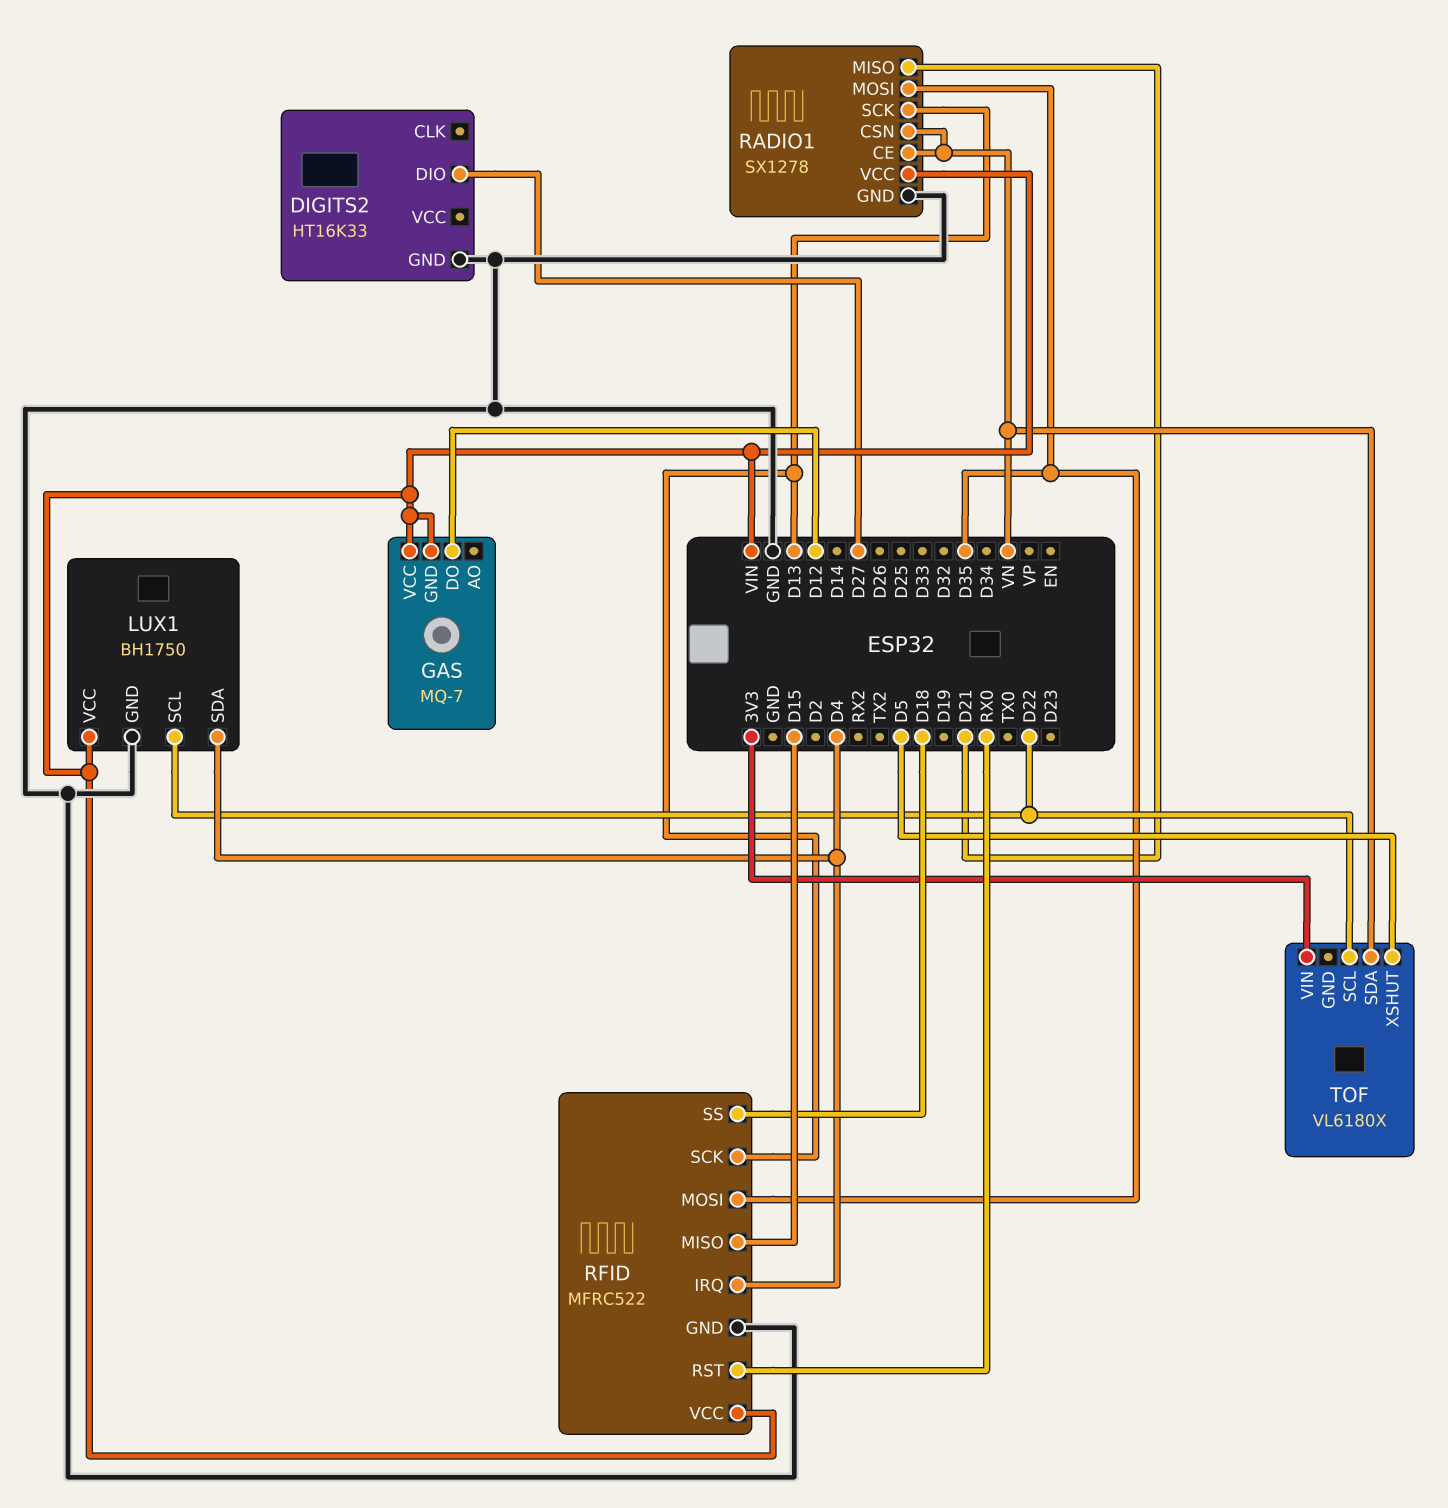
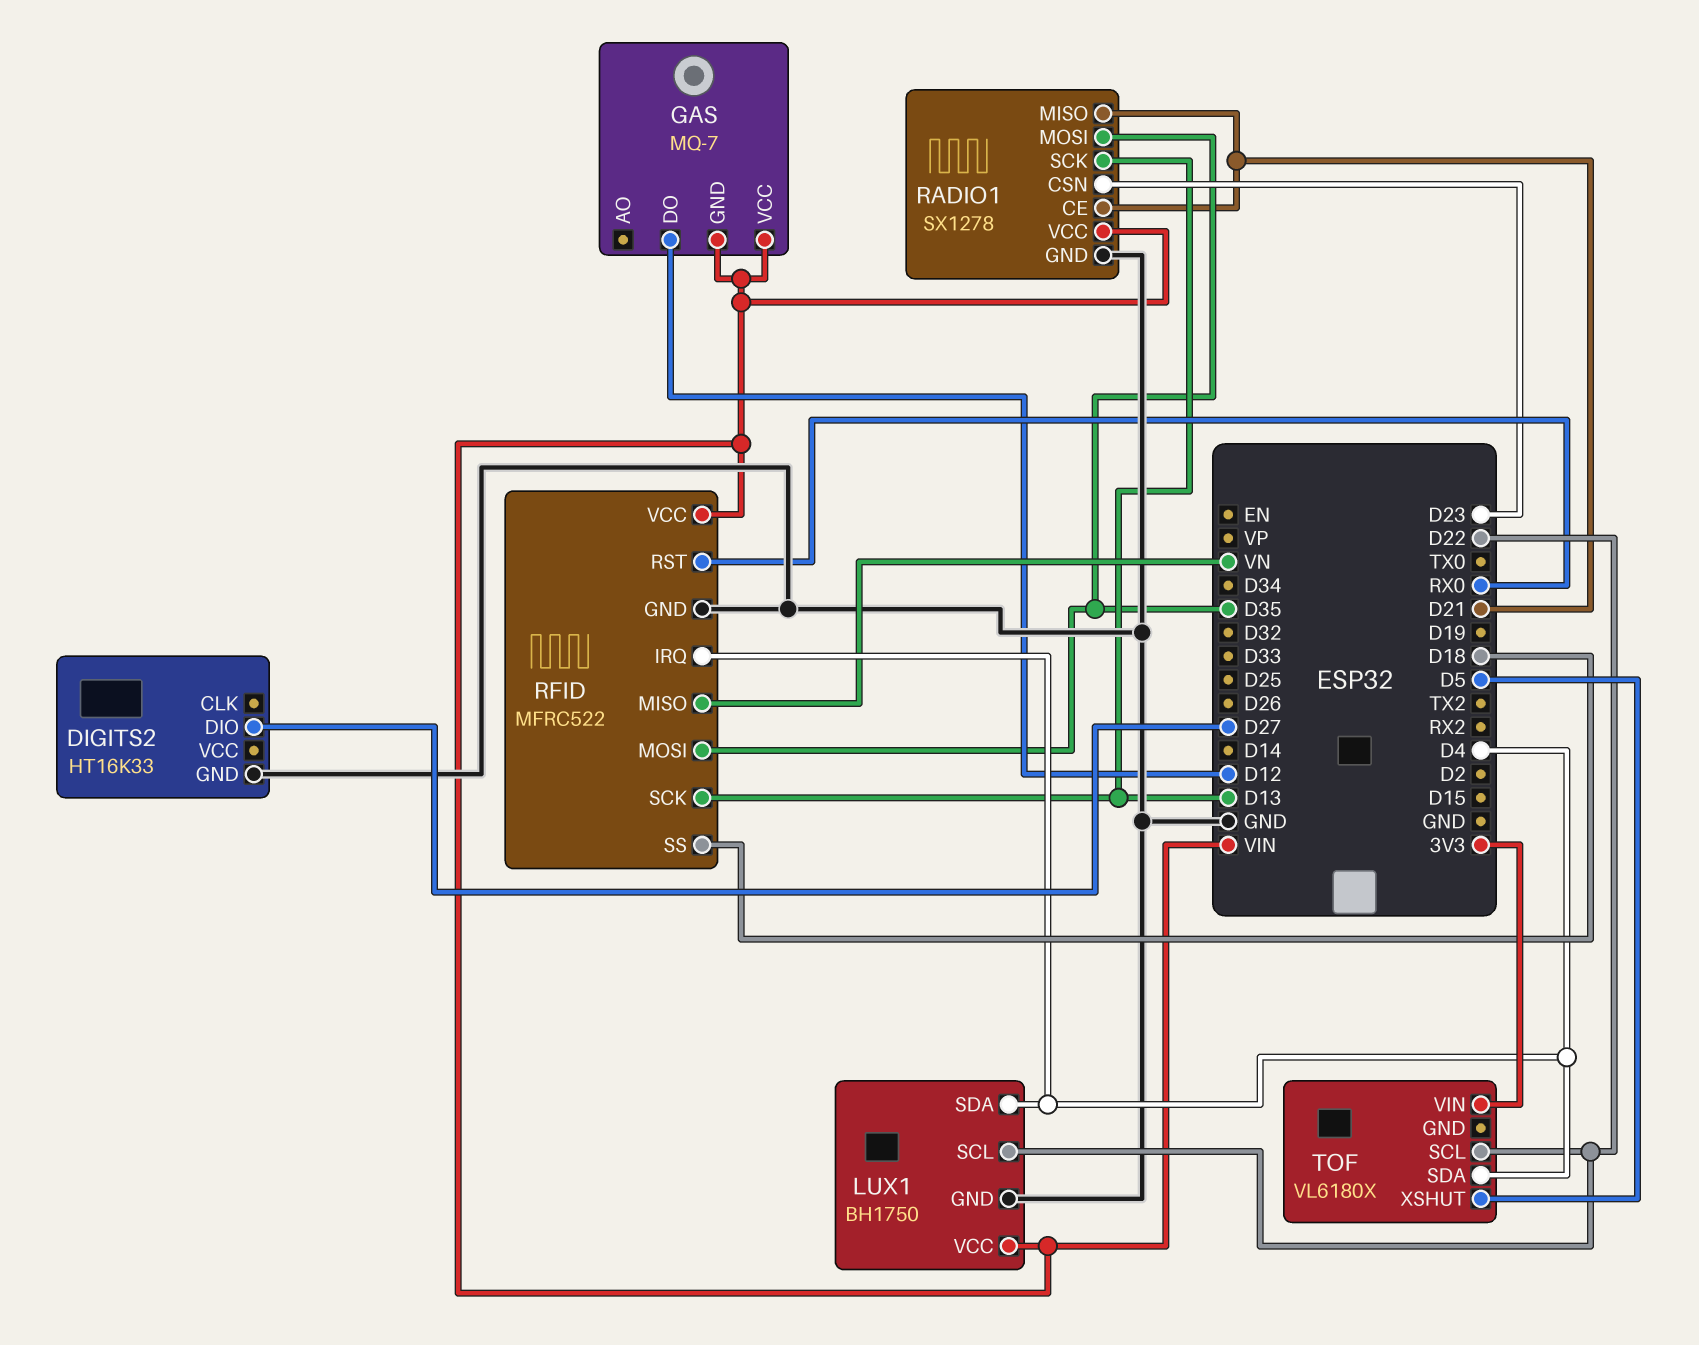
RADIO1 pin CE: VN -> D21
RADIO1 pin CSN: VN -> D23
RFID pin MISO: D15 -> VN
TOF pin SDA: VN -> D4

